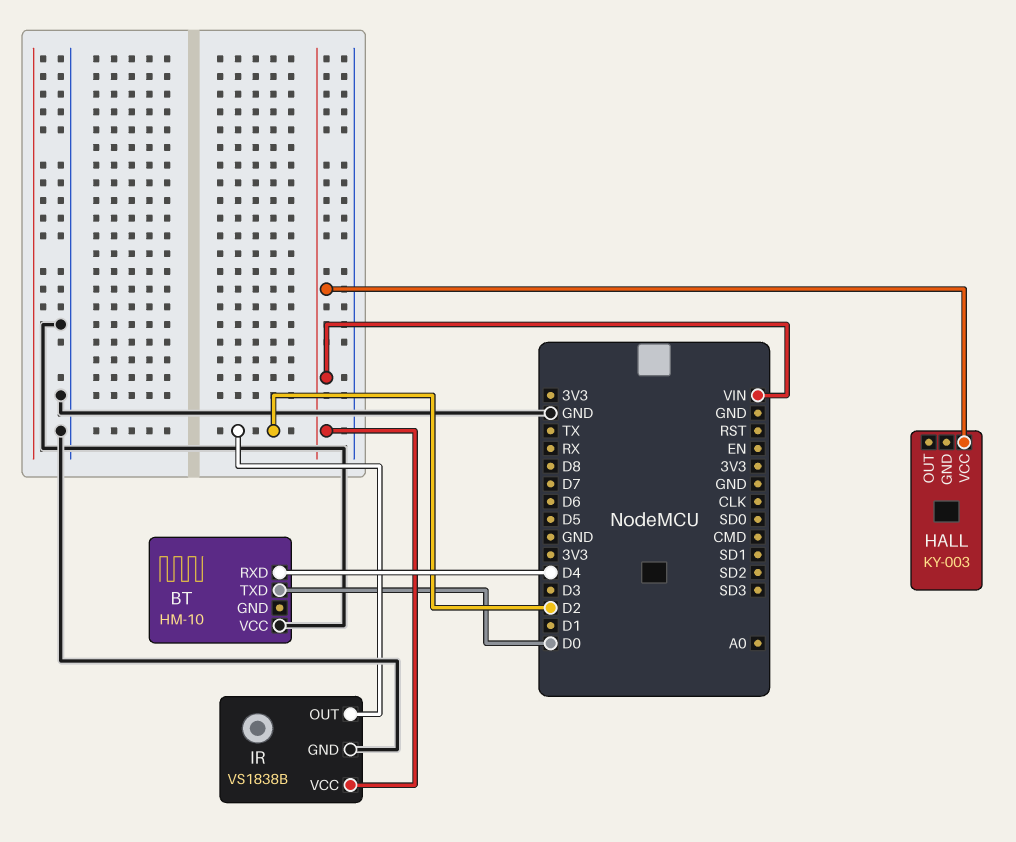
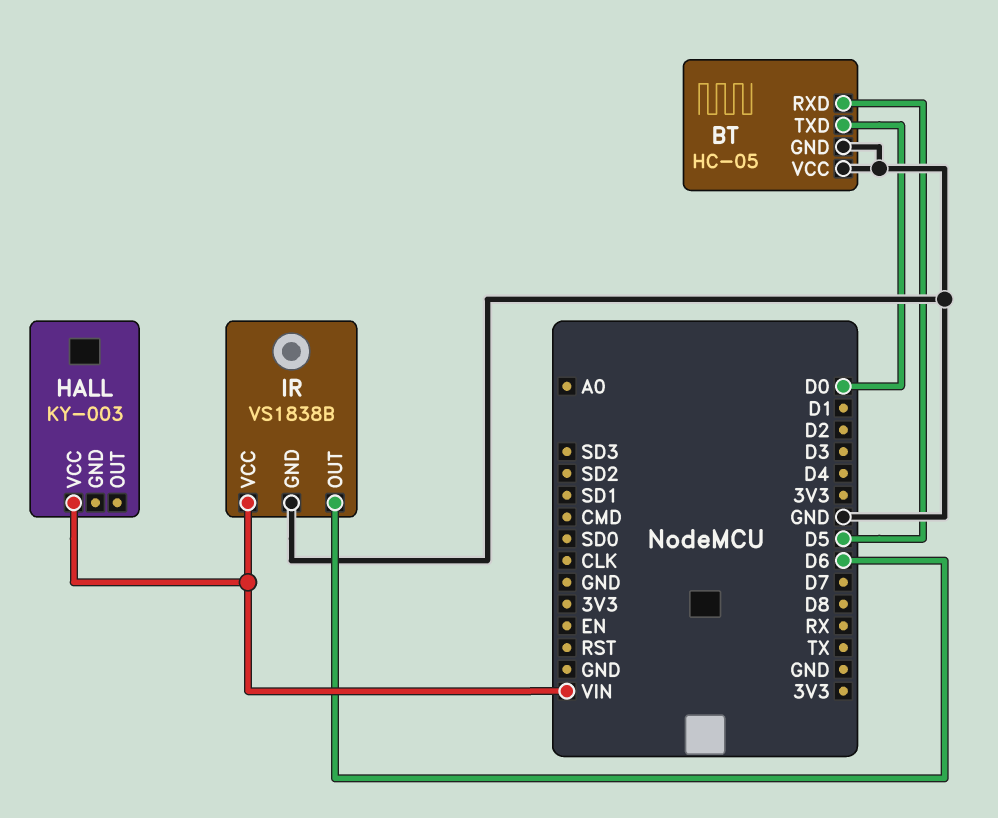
BT: HM-10 -> HC-05
BT pin GND: none -> GND
BT pin RXD: D4 -> D5
IR pin OUT: D2 -> D6

